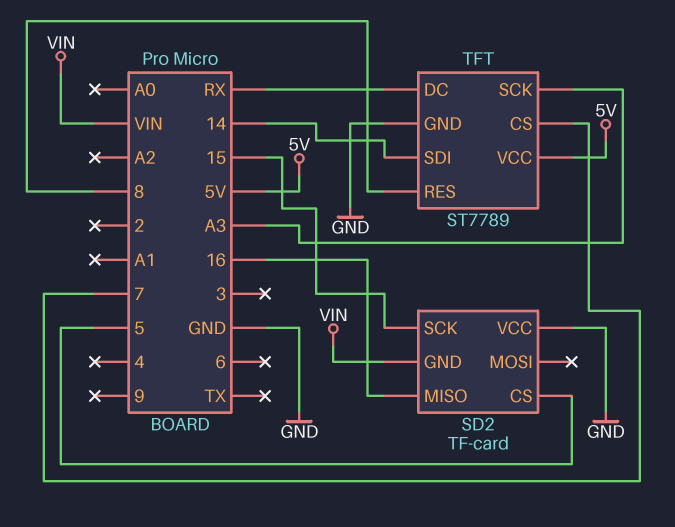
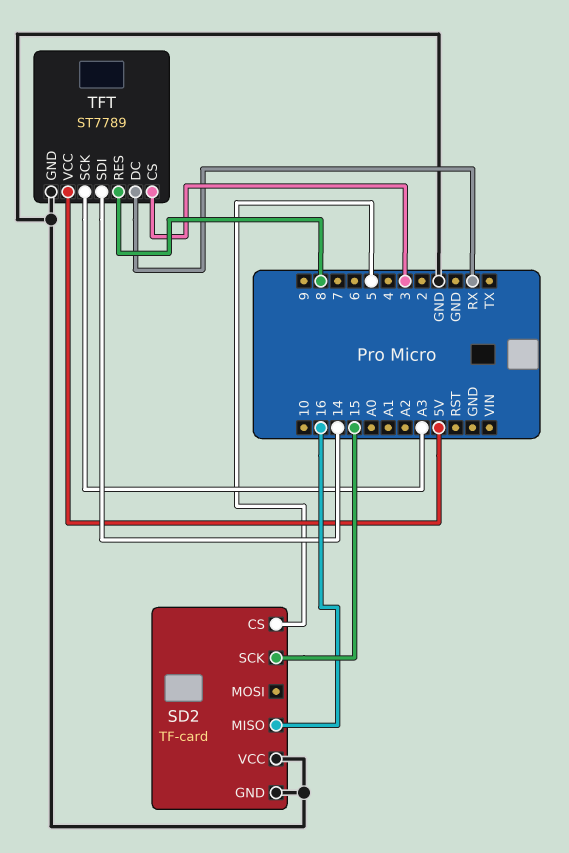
SD2 pin GND: VIN -> GND
TFT pin CS: 7 -> 3

